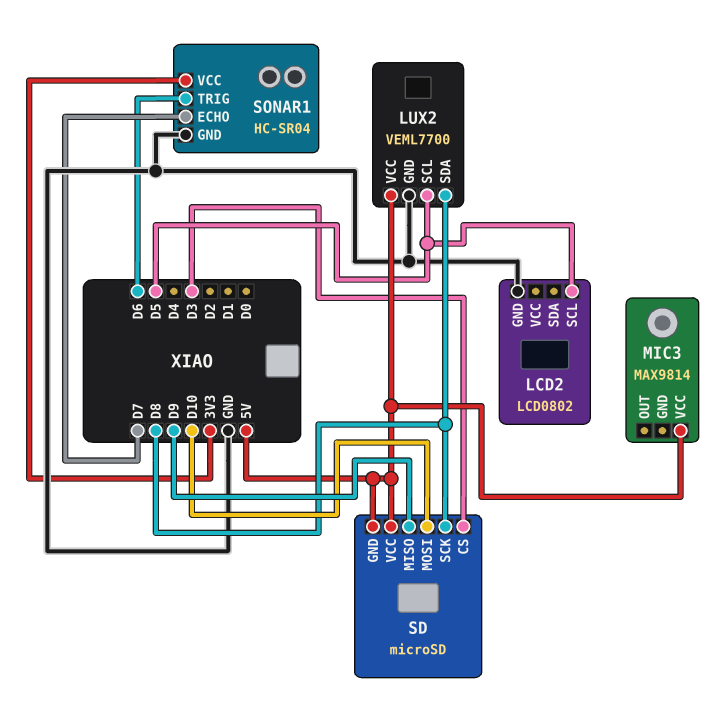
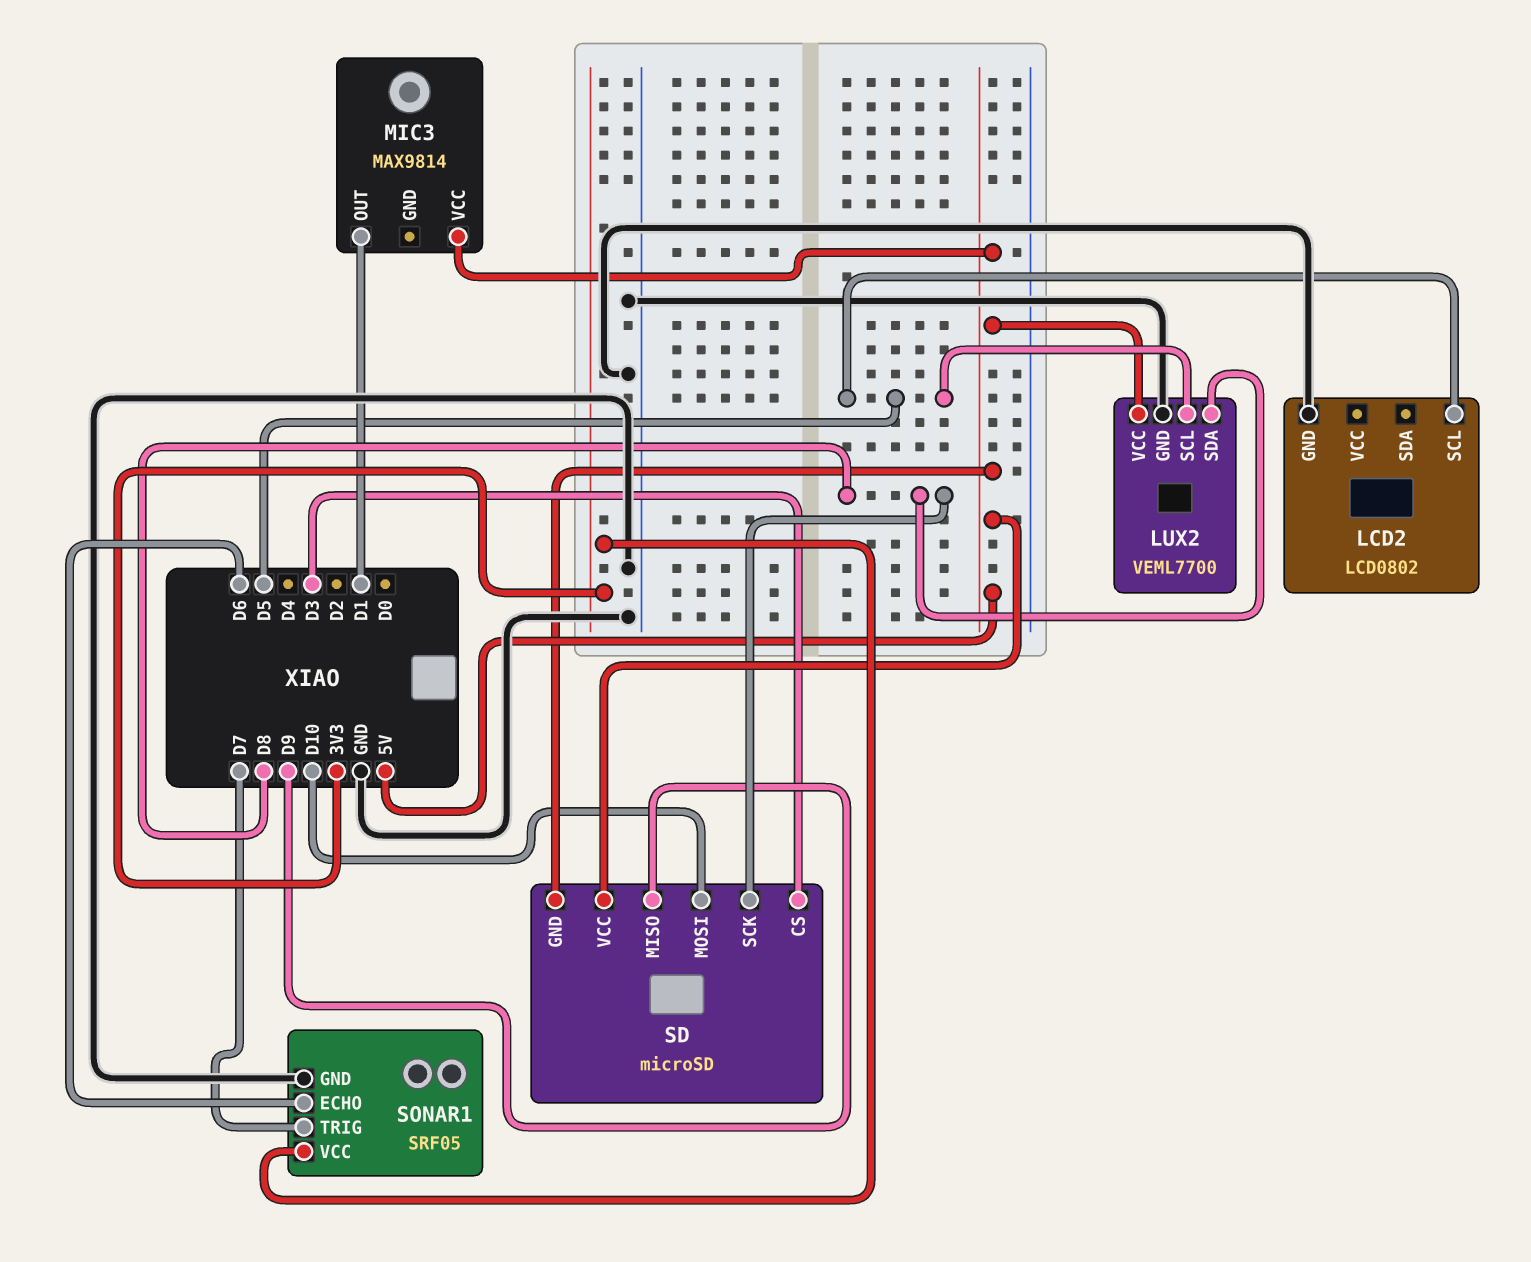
MIC3 pin OUT: none -> D1
SONAR1: HC-SR04 -> SRF05
SONAR1 pin ECHO: D7 -> D6
SONAR1 pin TRIG: D6 -> D7

